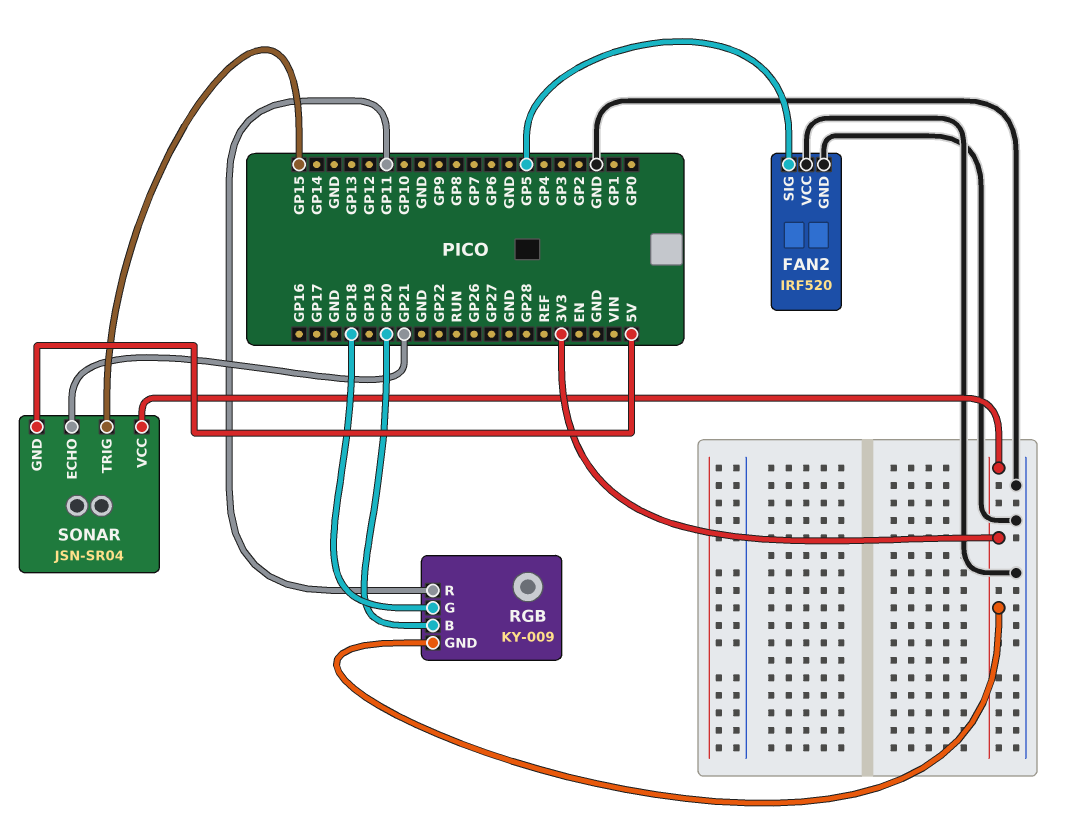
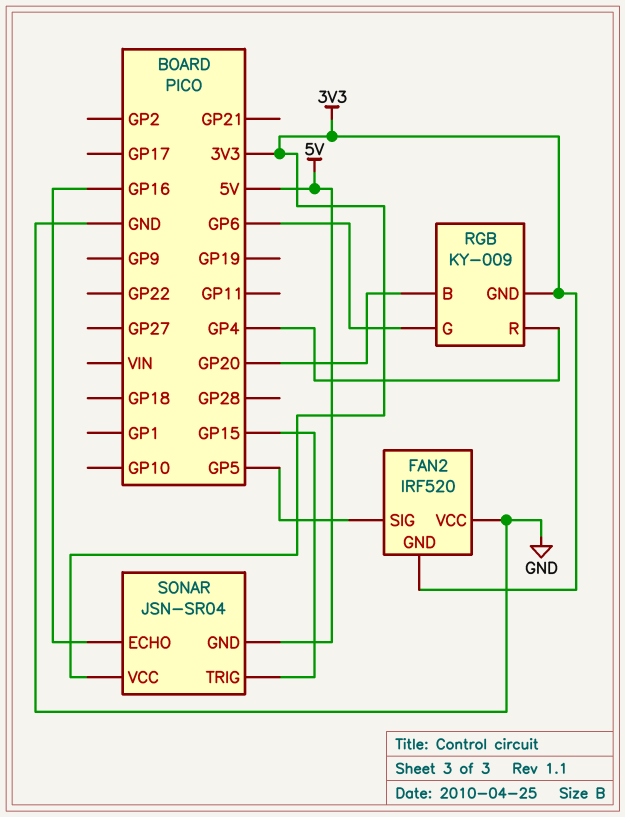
FAN2 pin GND: GND -> 3V3
RGB pin G: GP18 -> GP6
RGB pin R: GP11 -> GP4
SONAR pin ECHO: GP21 -> GP16

